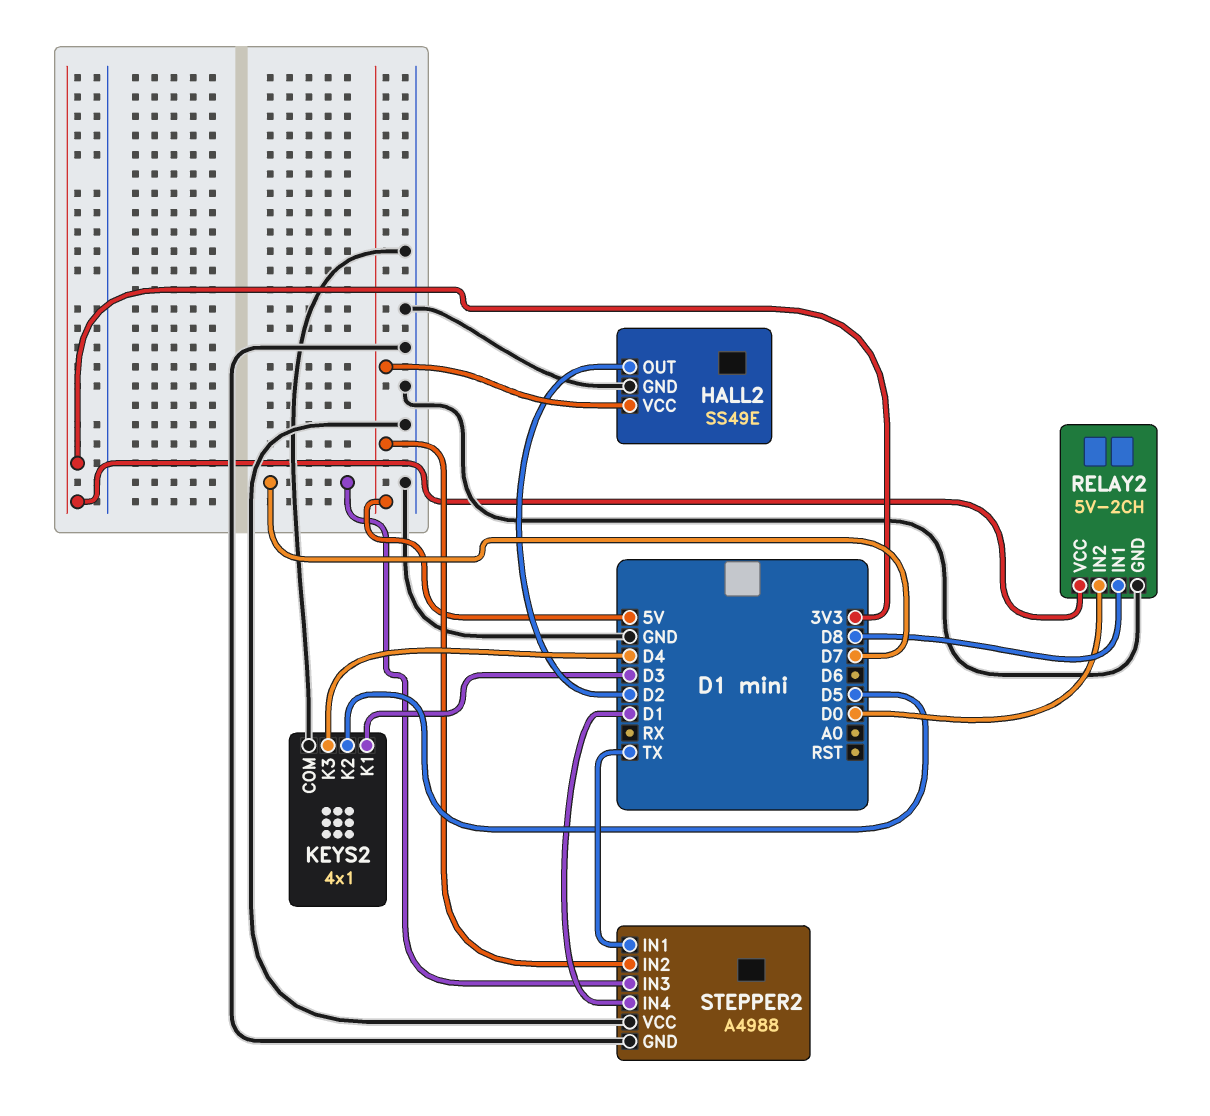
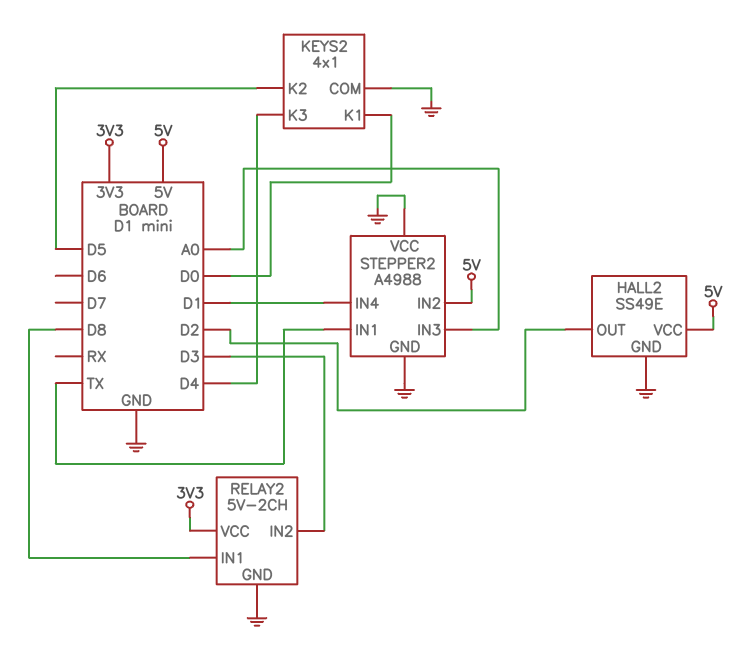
KEYS2 pin K1: D3 -> D0
RELAY2 pin IN2: D0 -> D3
STEPPER2 pin IN3: D7 -> A0

